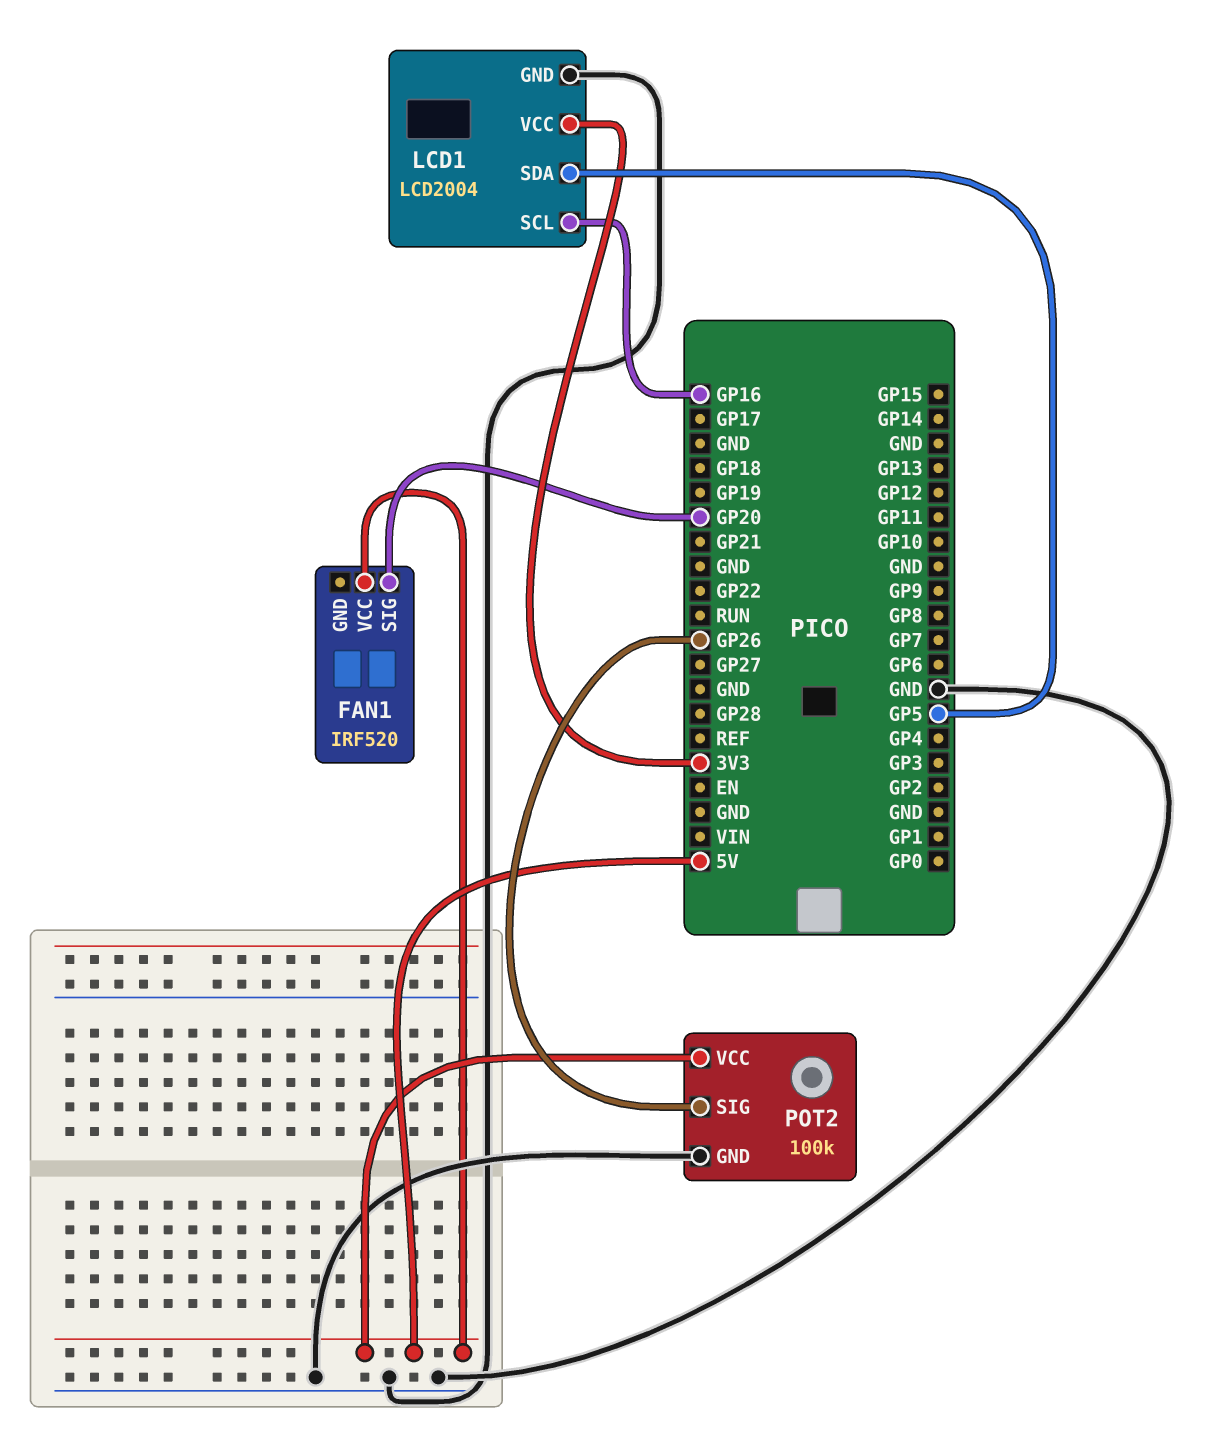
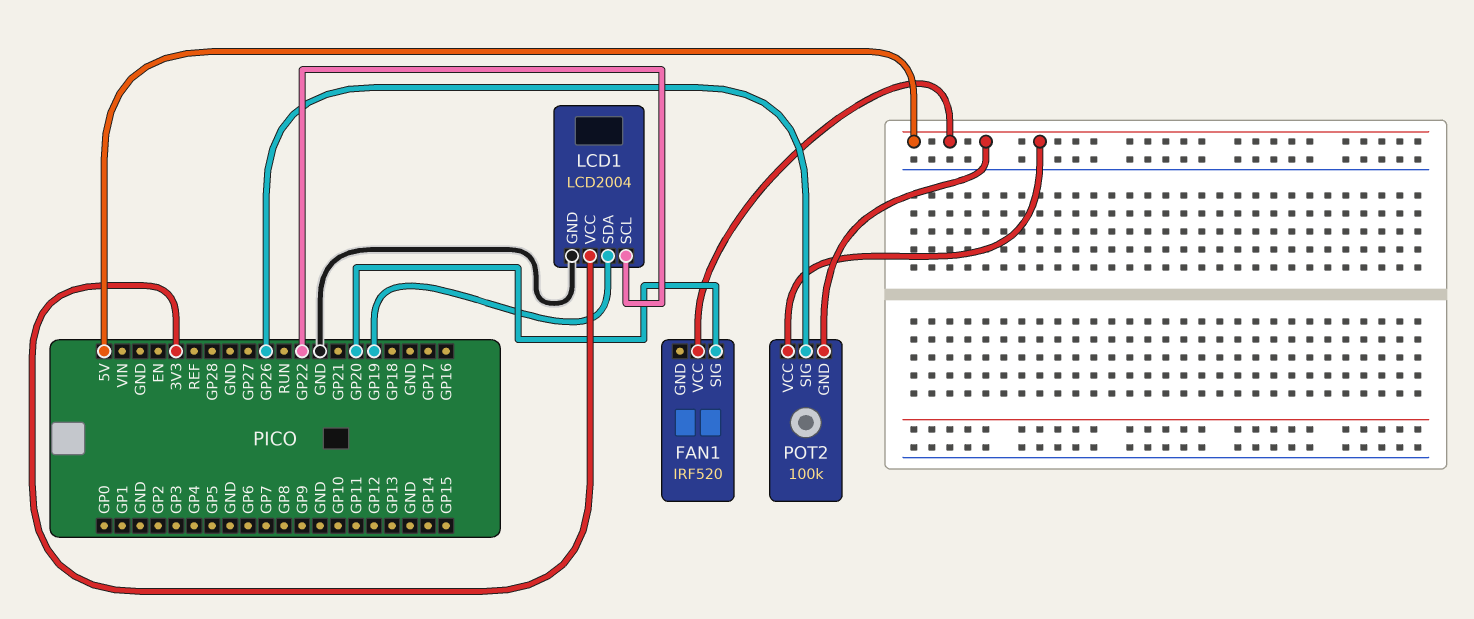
LCD1 pin SCL: GP16 -> GP22
LCD1 pin SDA: GP5 -> GP19
POT2 pin GND: GND -> 5V

